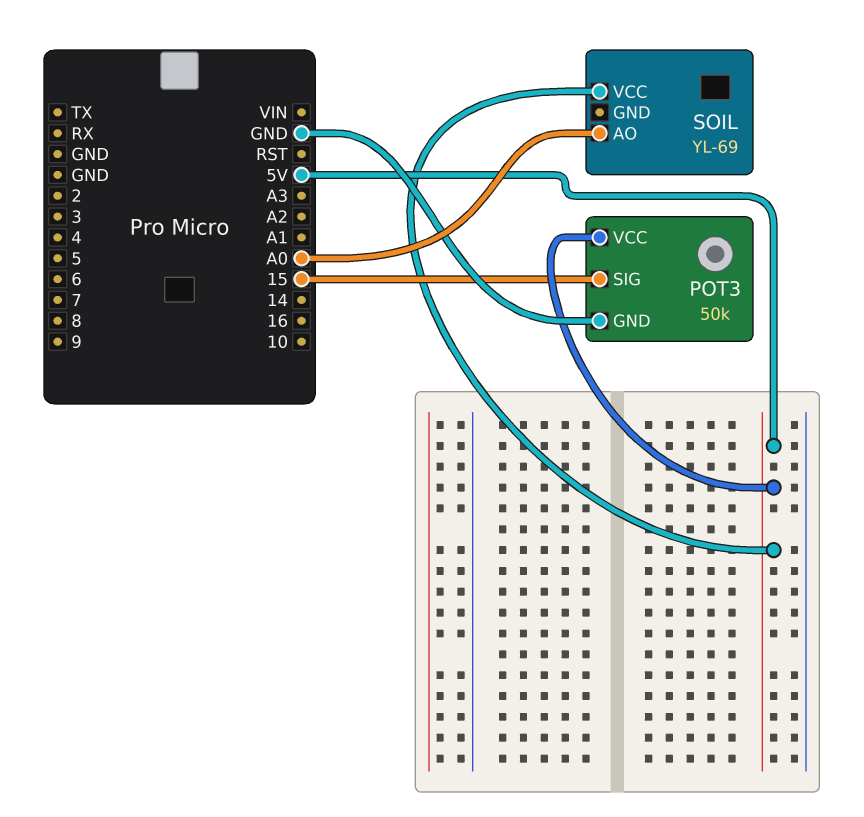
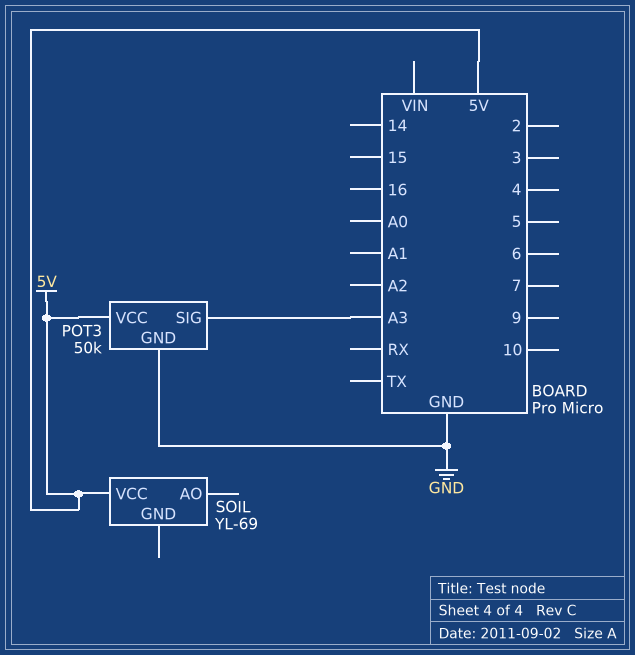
POT3 pin SIG: 15 -> A3
SOIL pin AO: A0 -> none

